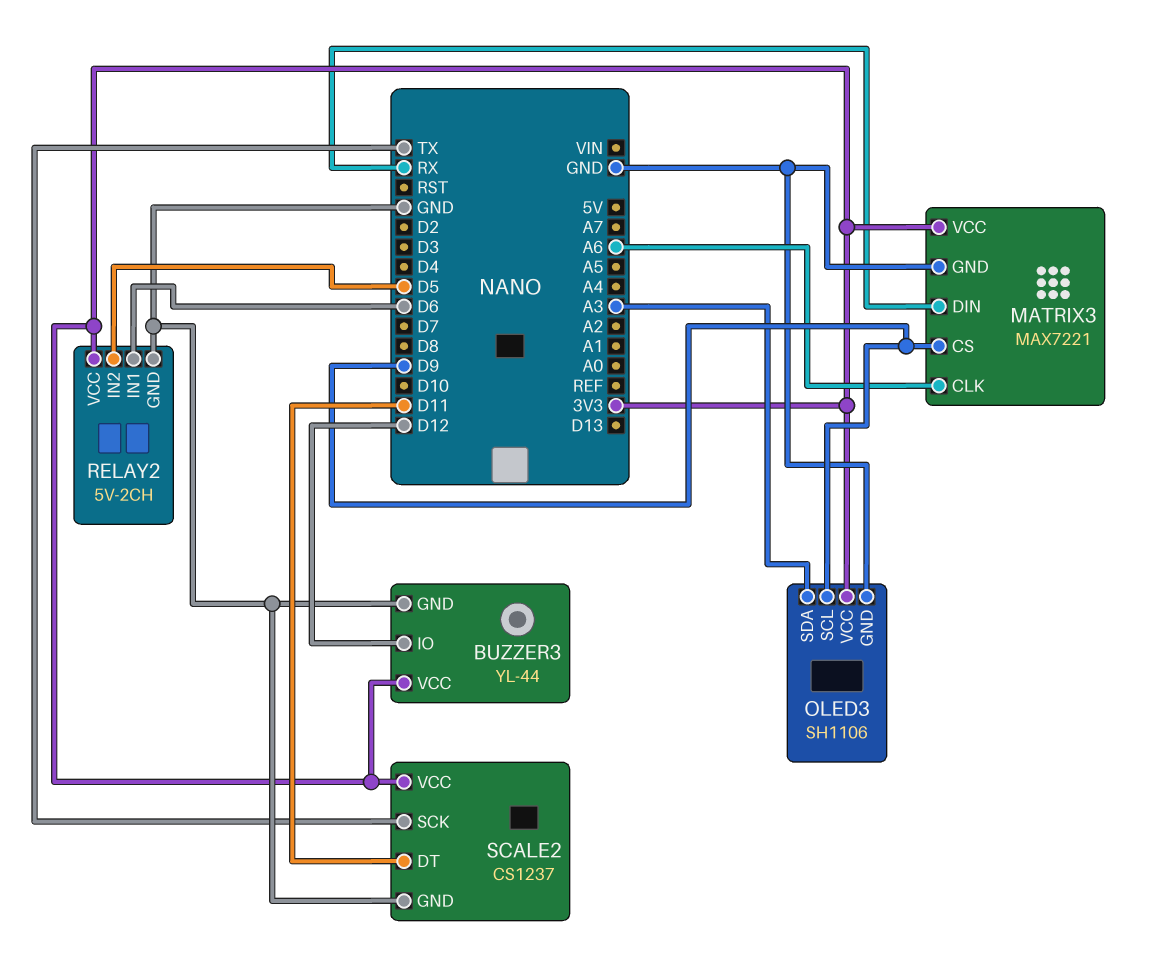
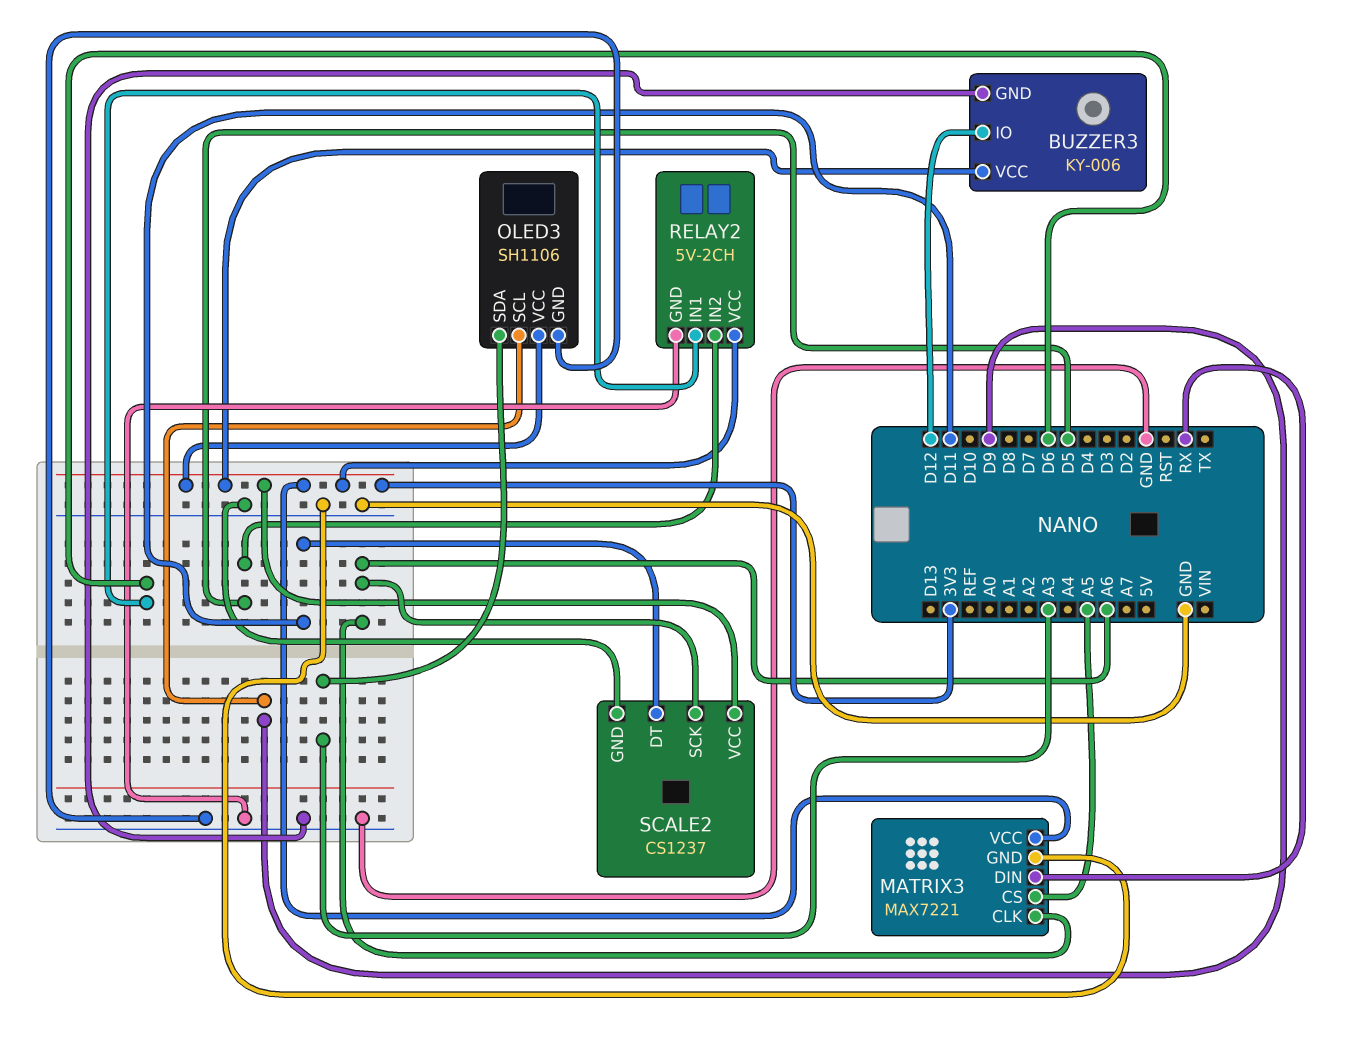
BUZZER3: YL-44 -> KY-006
MATRIX3 pin CS: D9 -> A5
SCALE2 pin SCK: TX -> A6

